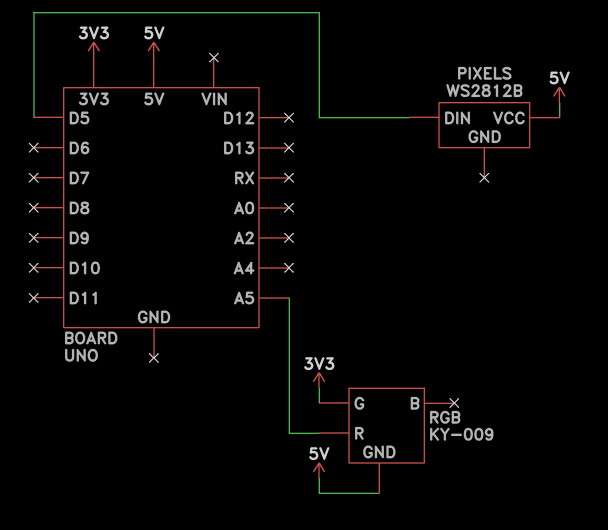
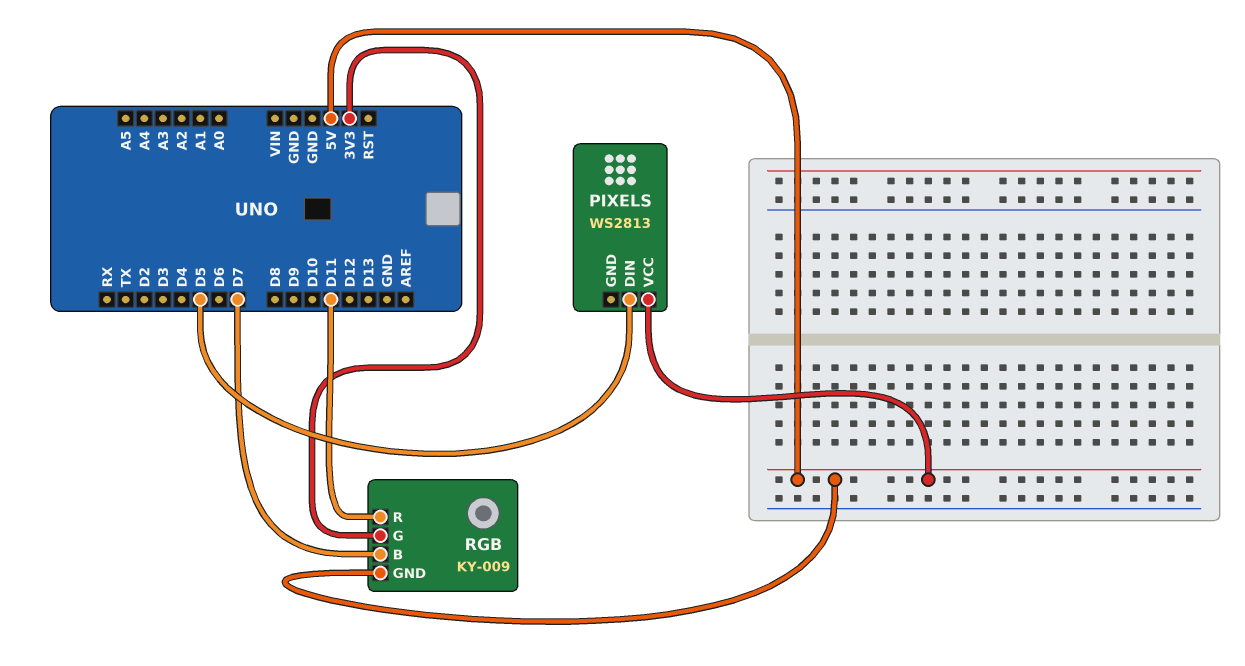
PIXELS: WS2812B -> WS2813
RGB pin B: none -> D7
RGB pin R: A5 -> D11

